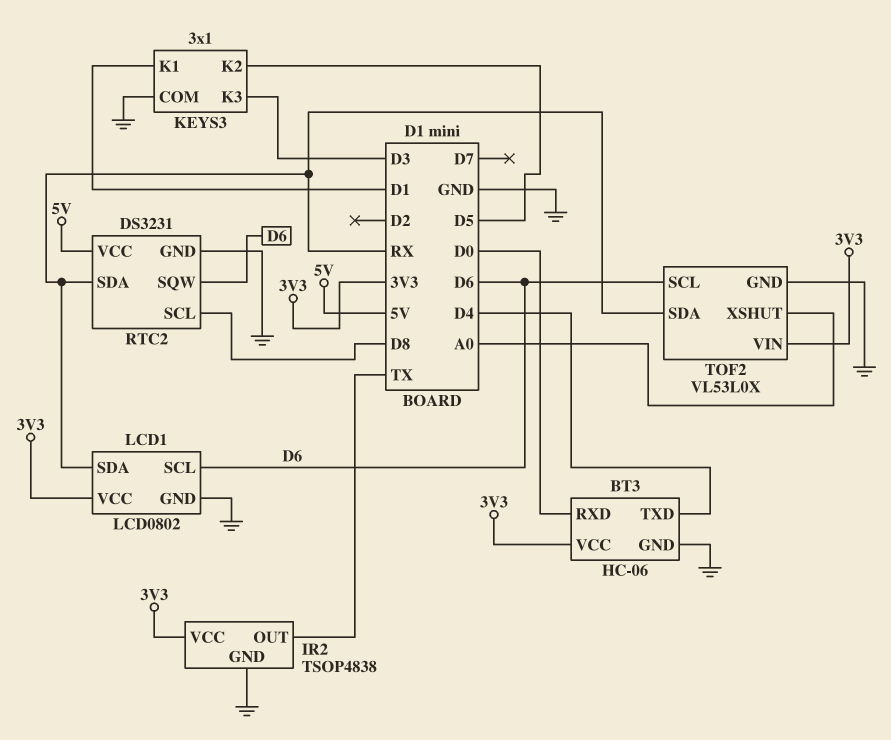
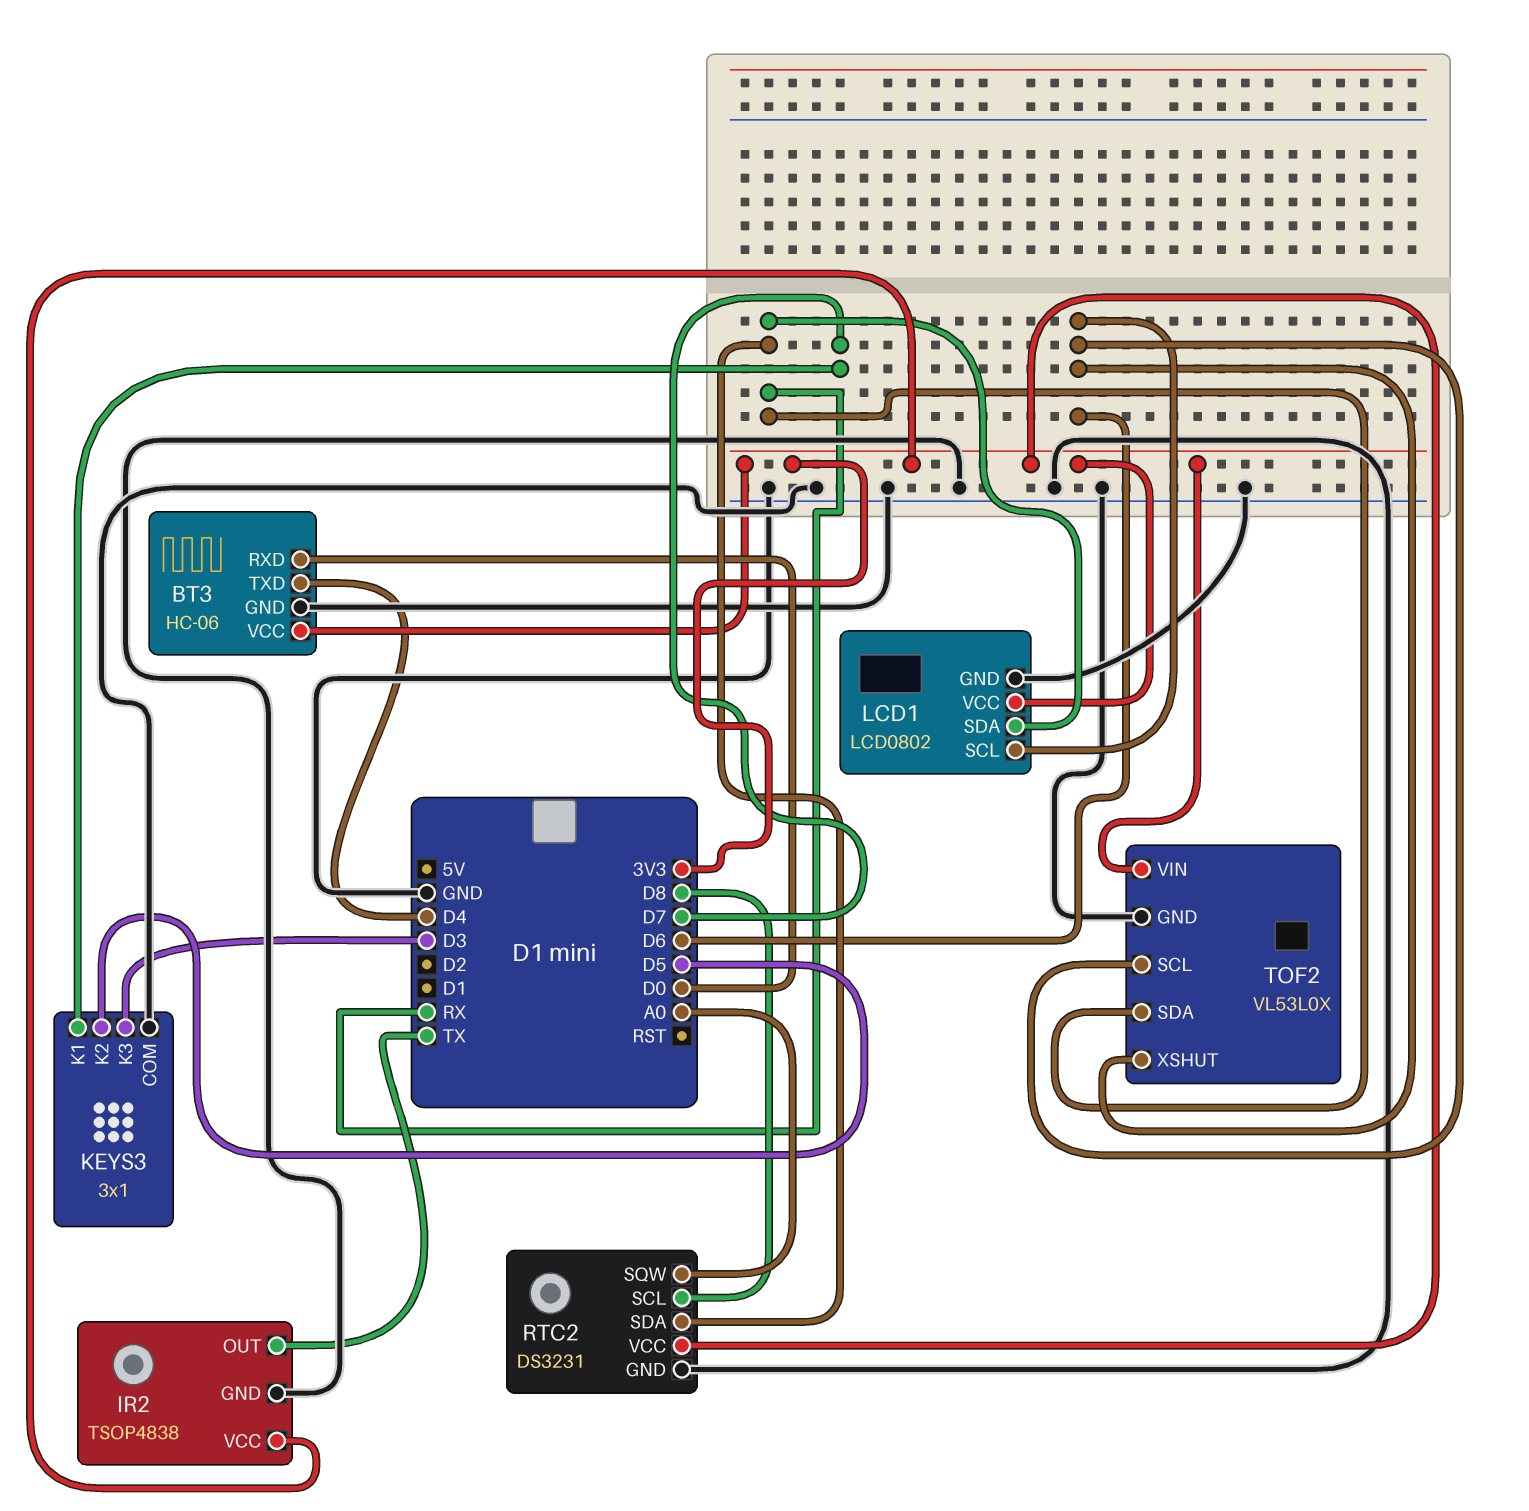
KEYS3 pin K1: D1 -> D7
RTC2 pin SQW: D6 -> A0
RTC2 pin VCC: 5V -> 3V3
TOF2 pin XSHUT: A0 -> D6

